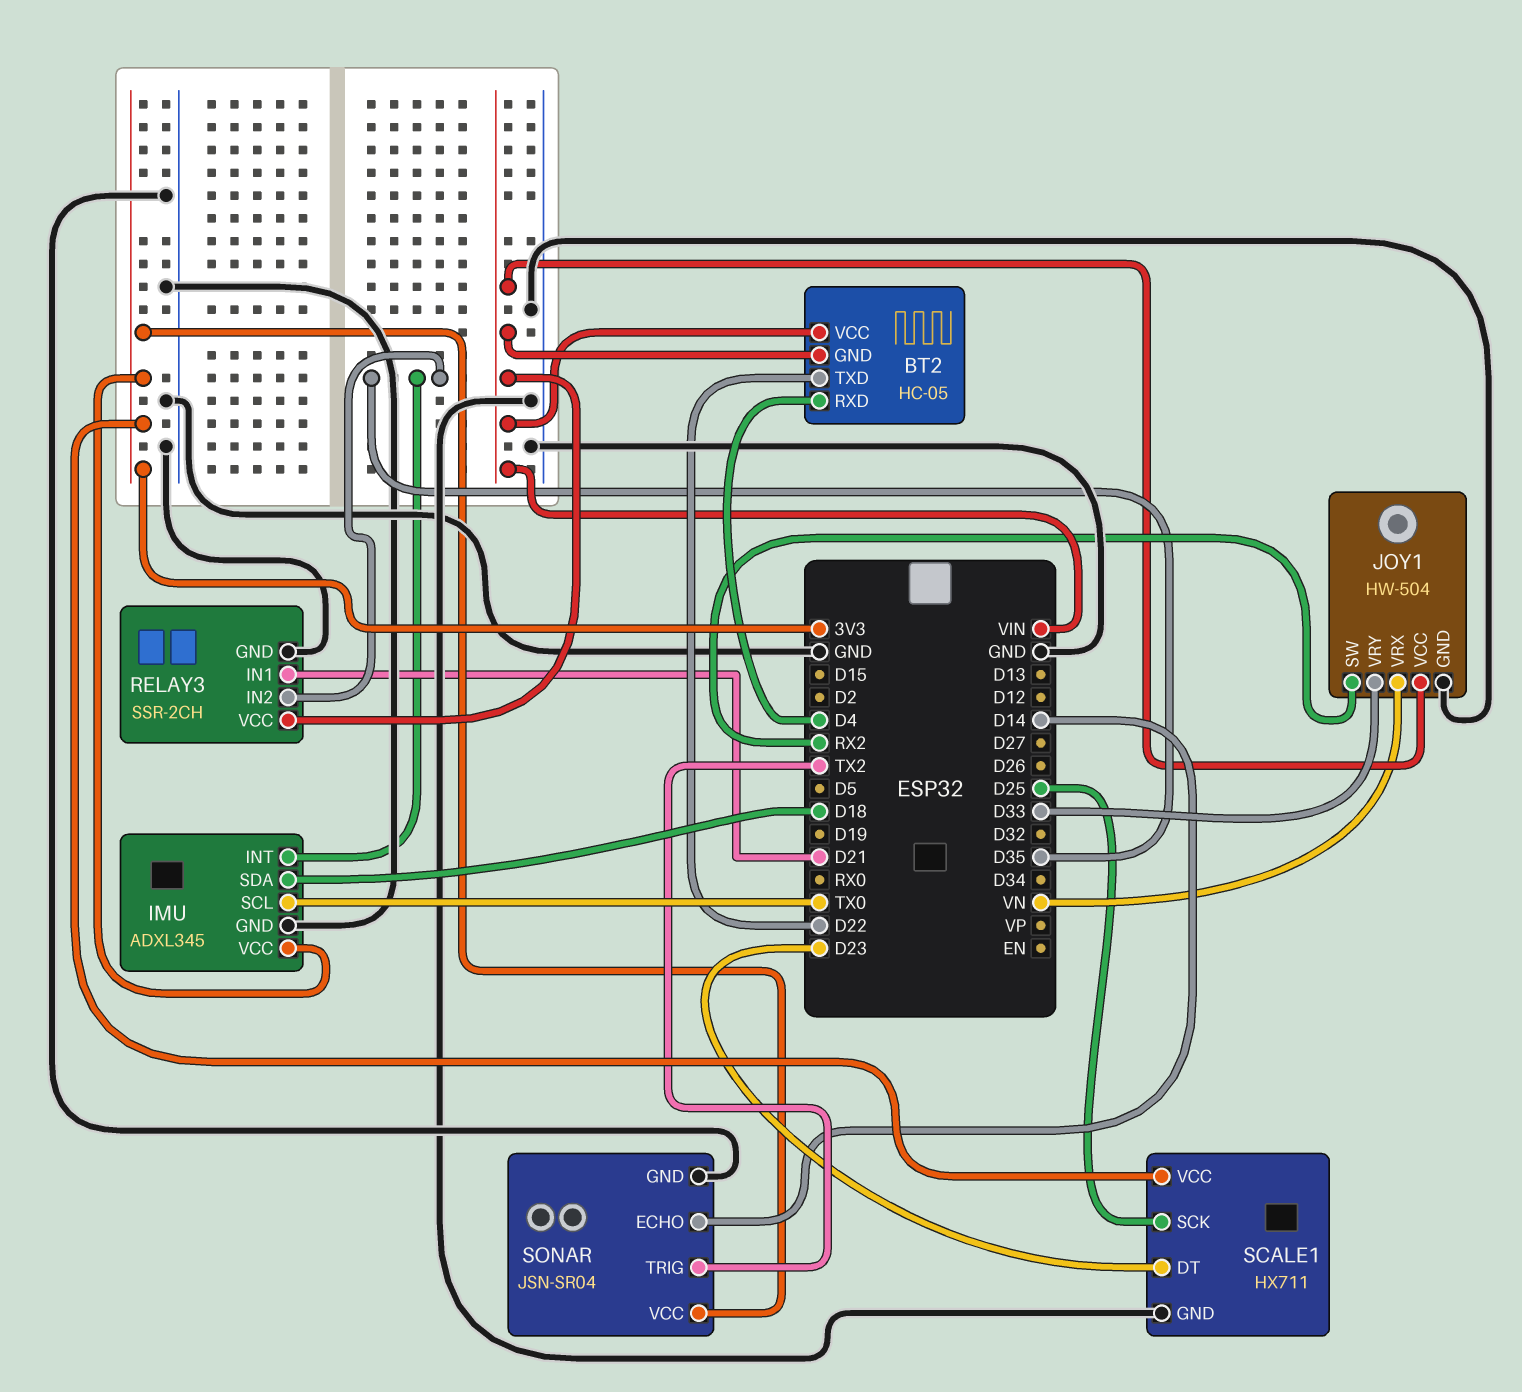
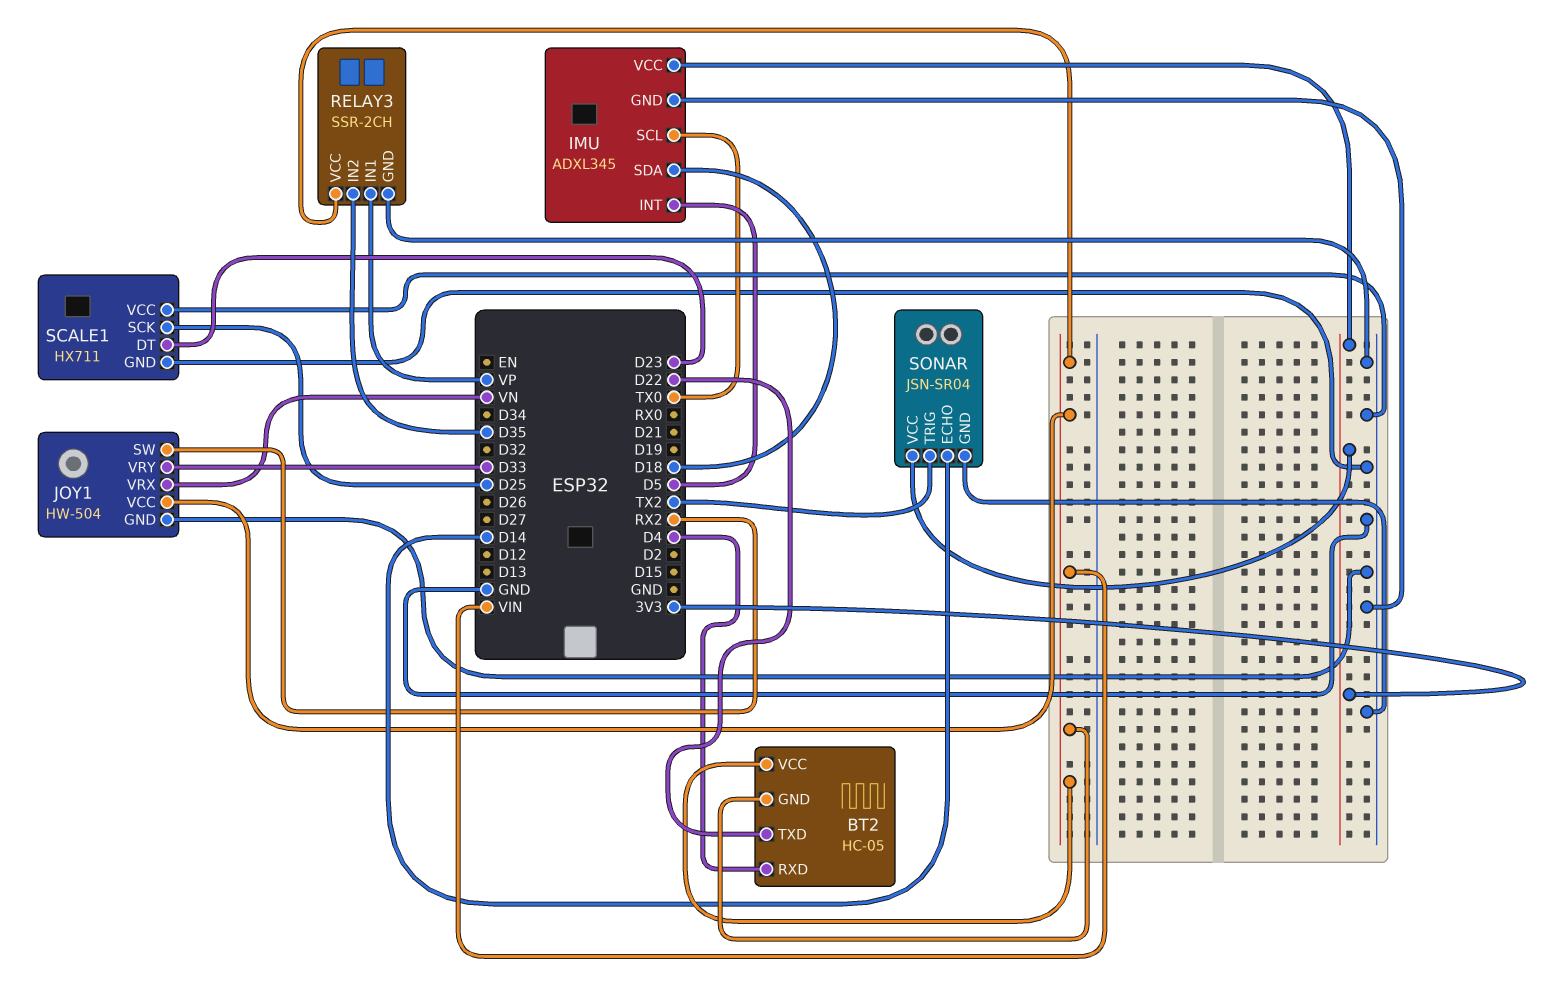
IMU pin INT: D35 -> D5
RELAY3 pin IN1: D21 -> VP
SCALE1 pin VCC: 3V3 -> GND

